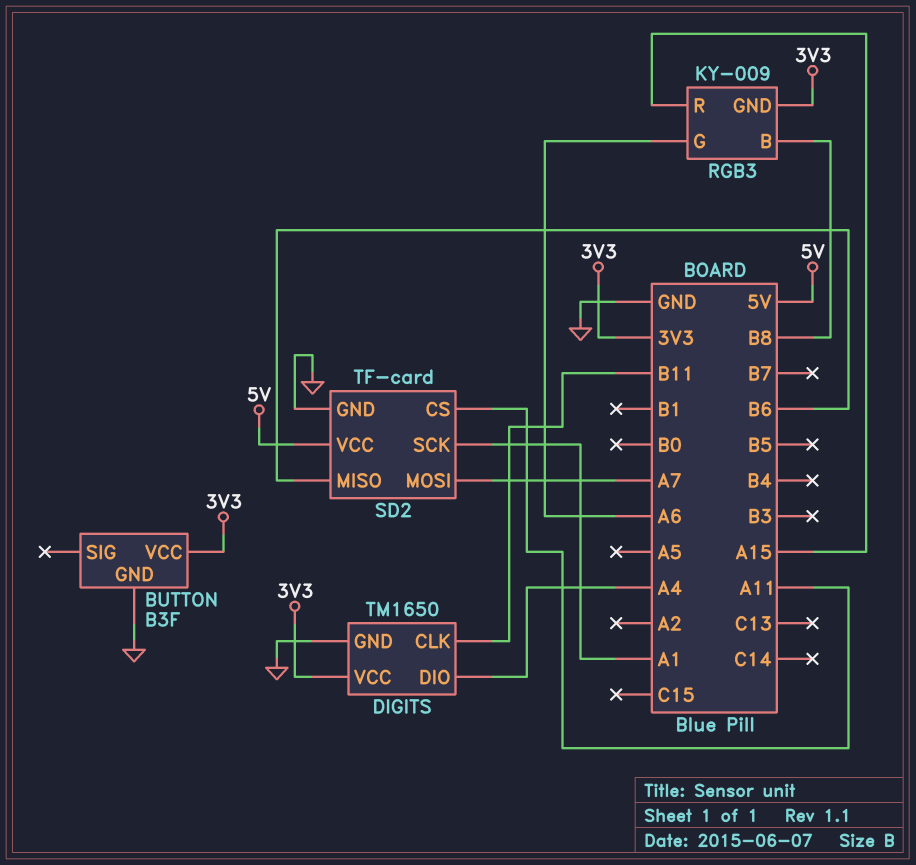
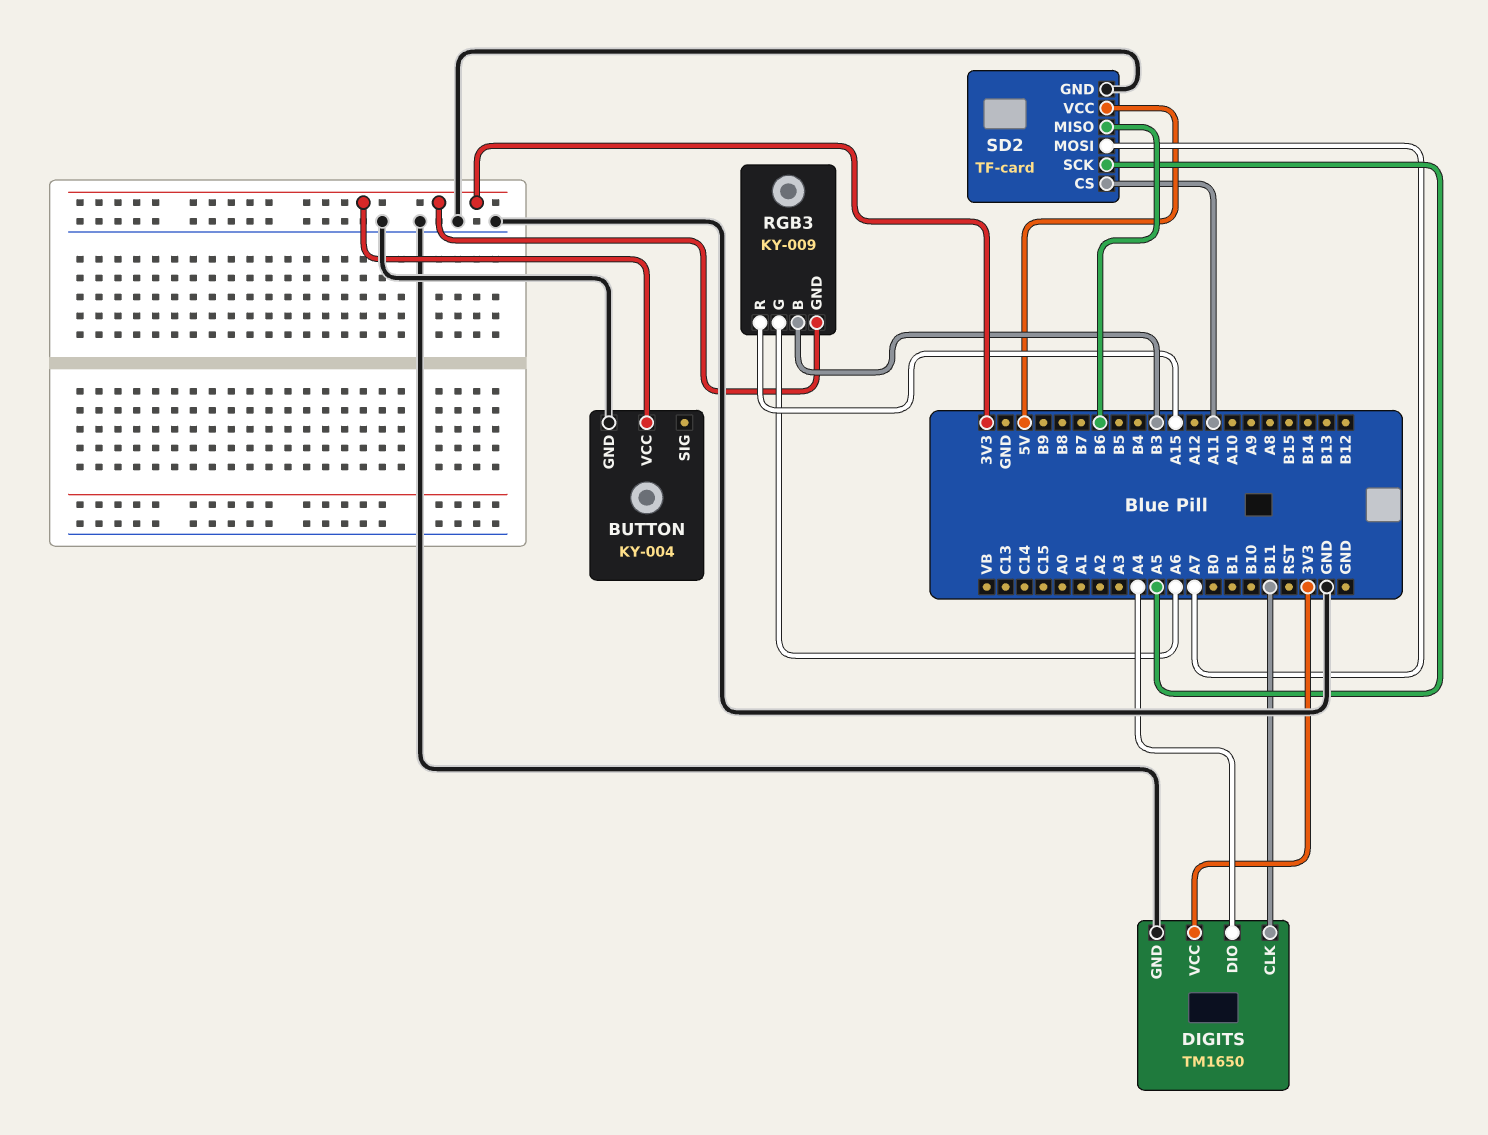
BUTTON: B3F -> KY-004
RGB3 pin B: B8 -> B3
SD2 pin SCK: A1 -> A5

